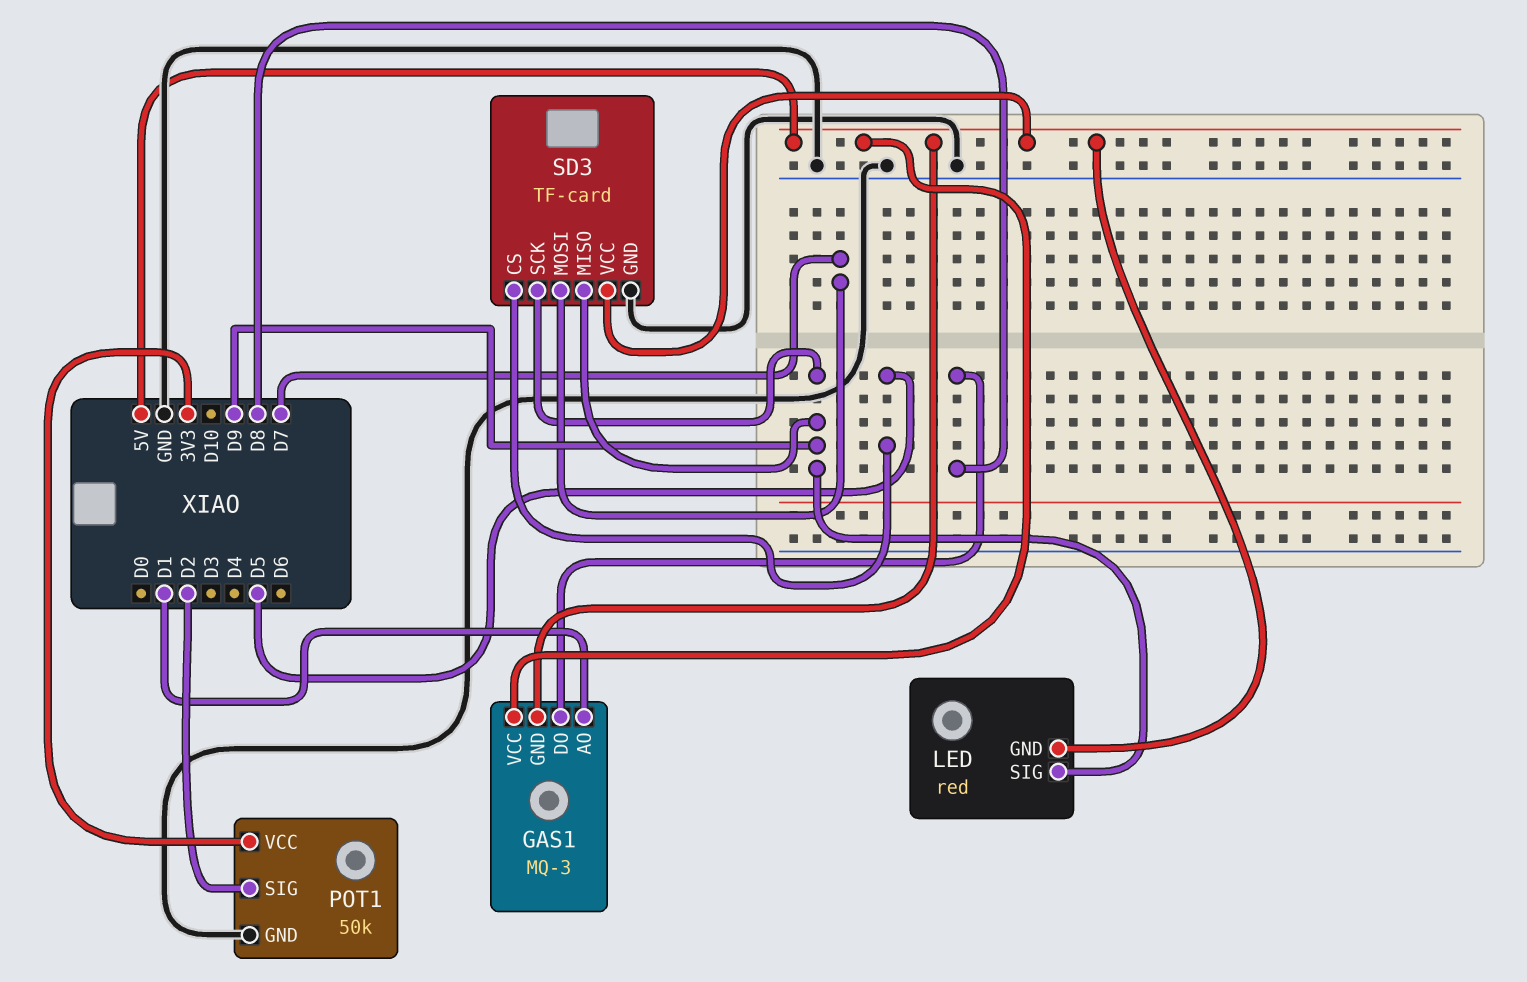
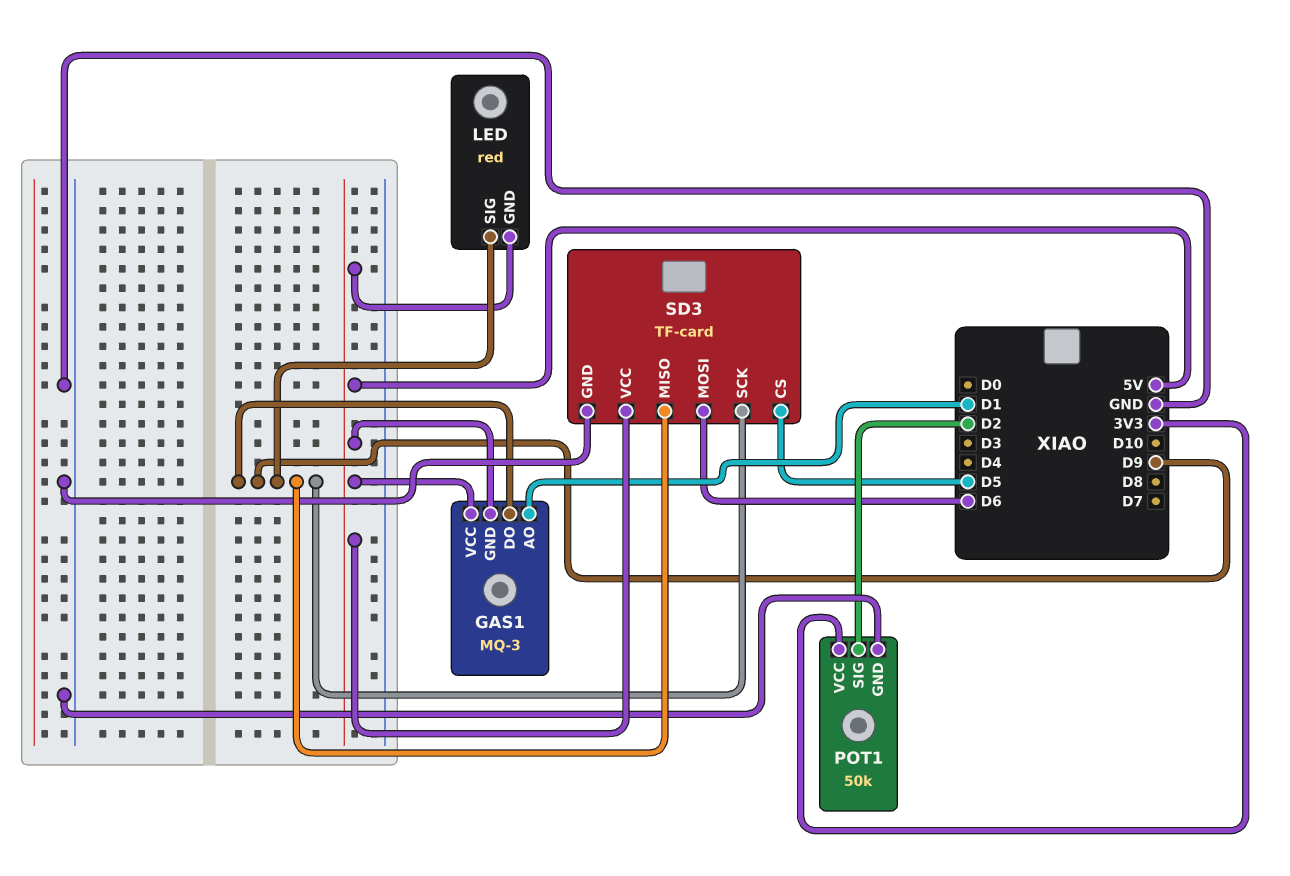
GAS1 pin DO: D8 -> D9
SD3 pin MOSI: D7 -> D6

